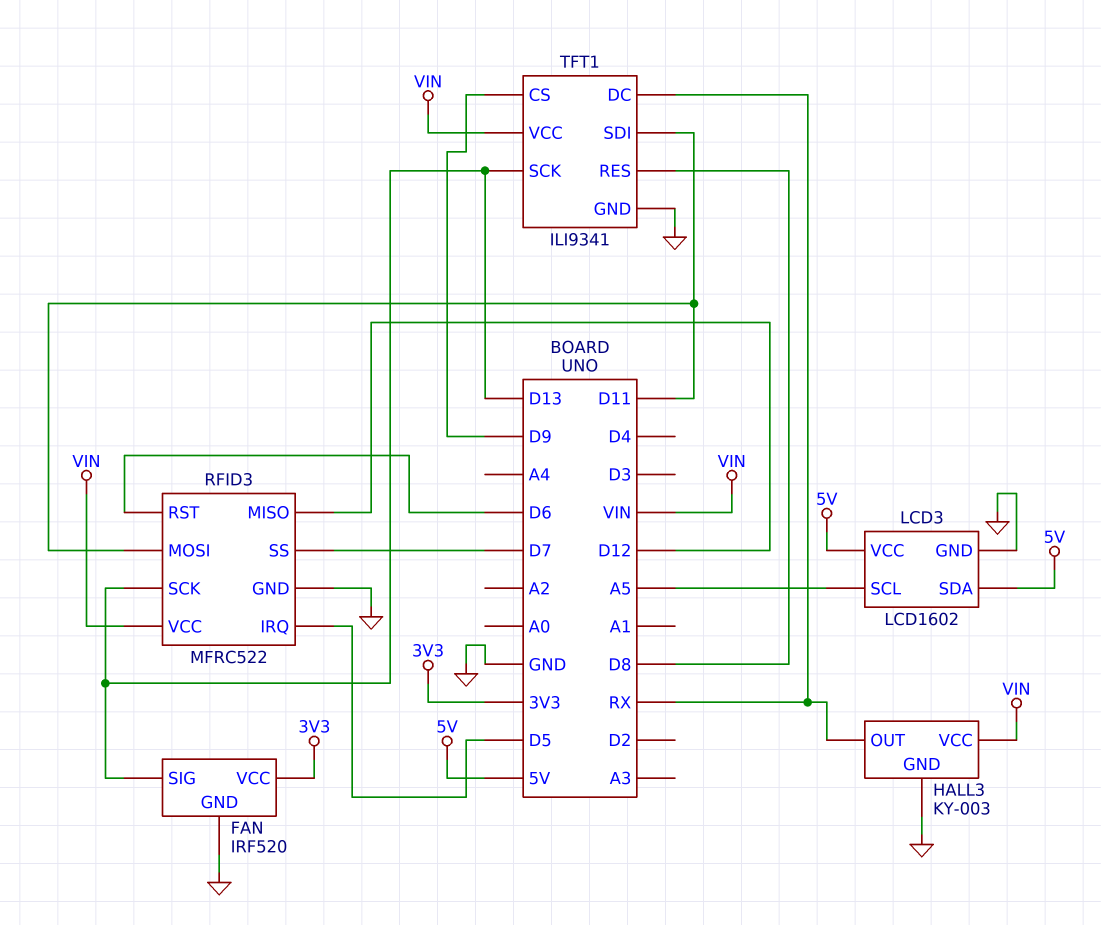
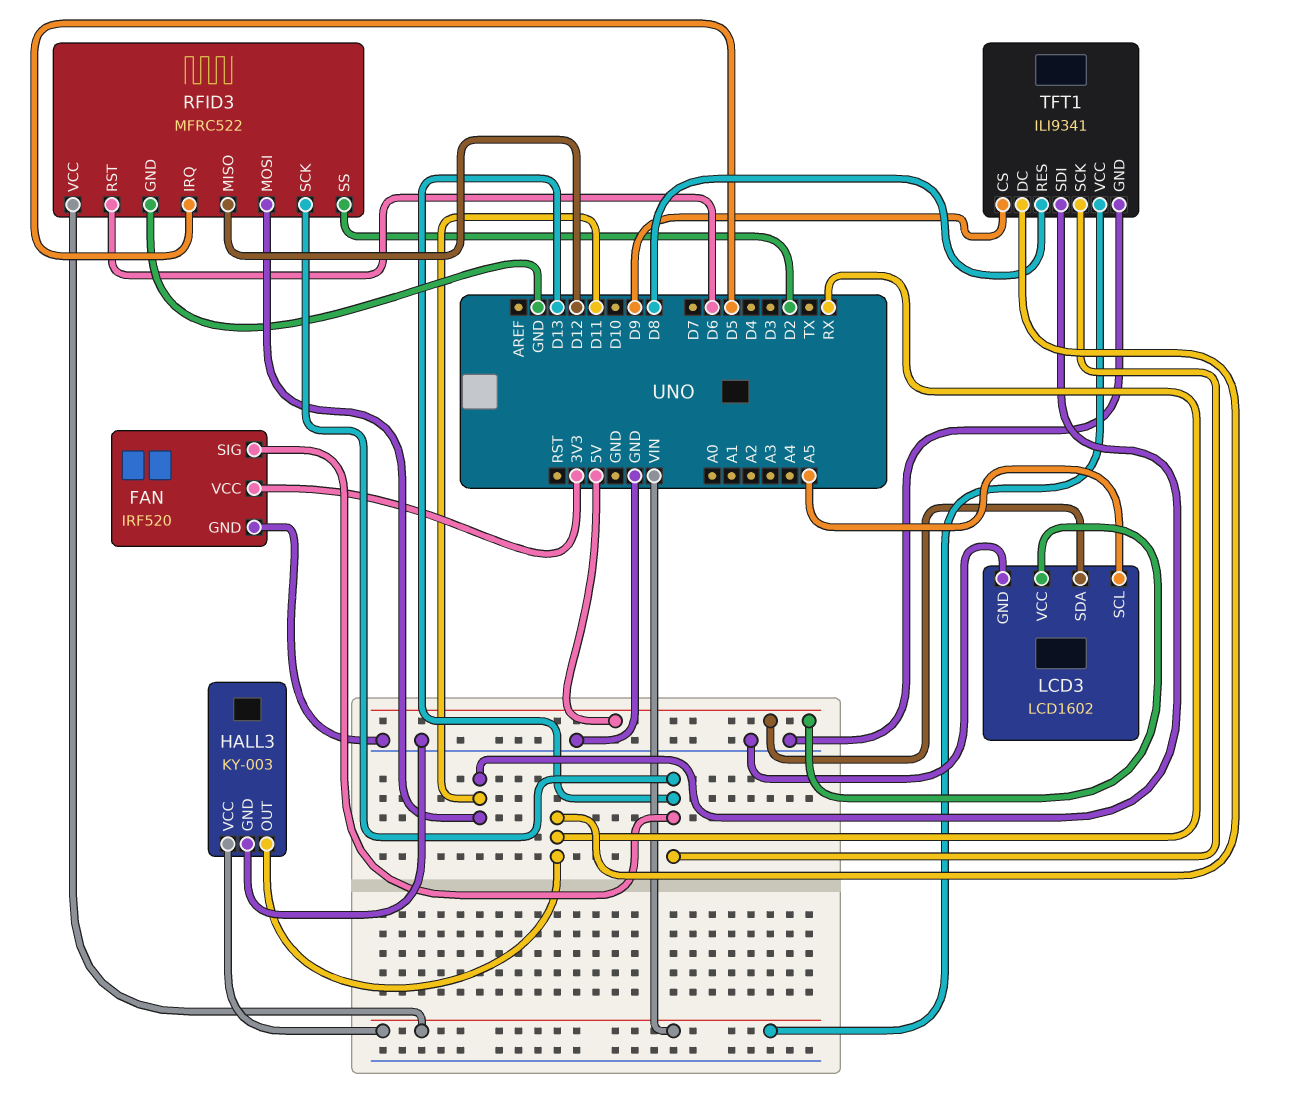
RFID3 pin SS: D7 -> D2

